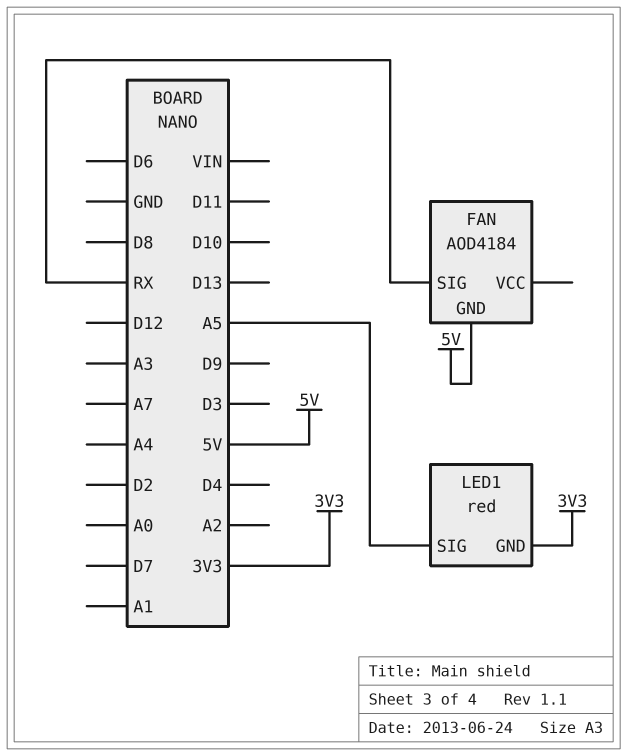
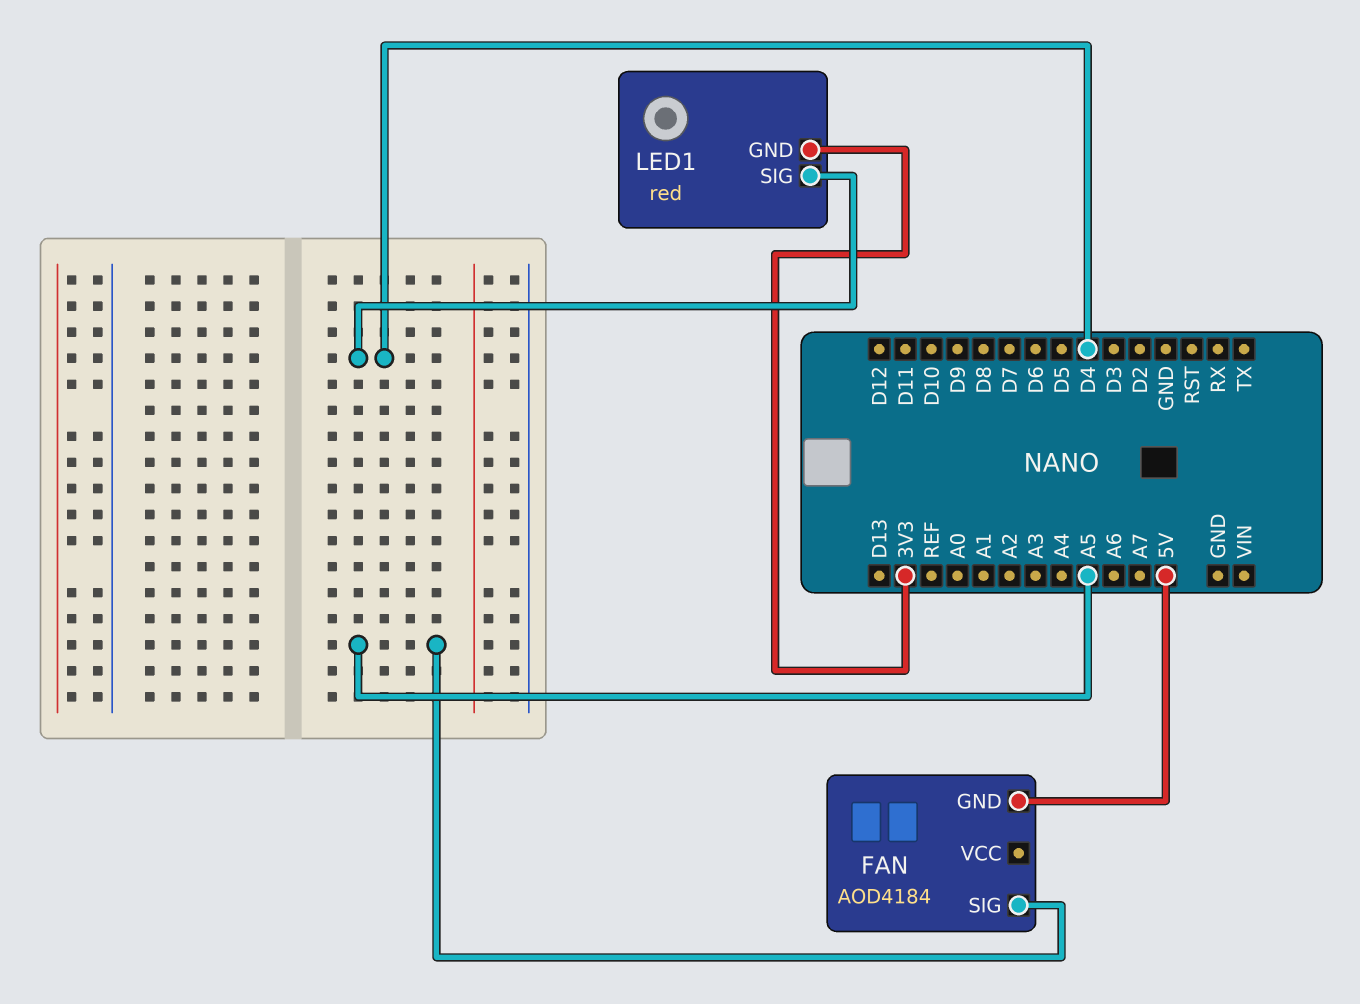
FAN pin SIG: RX -> A5
LED1 pin SIG: A5 -> D4

